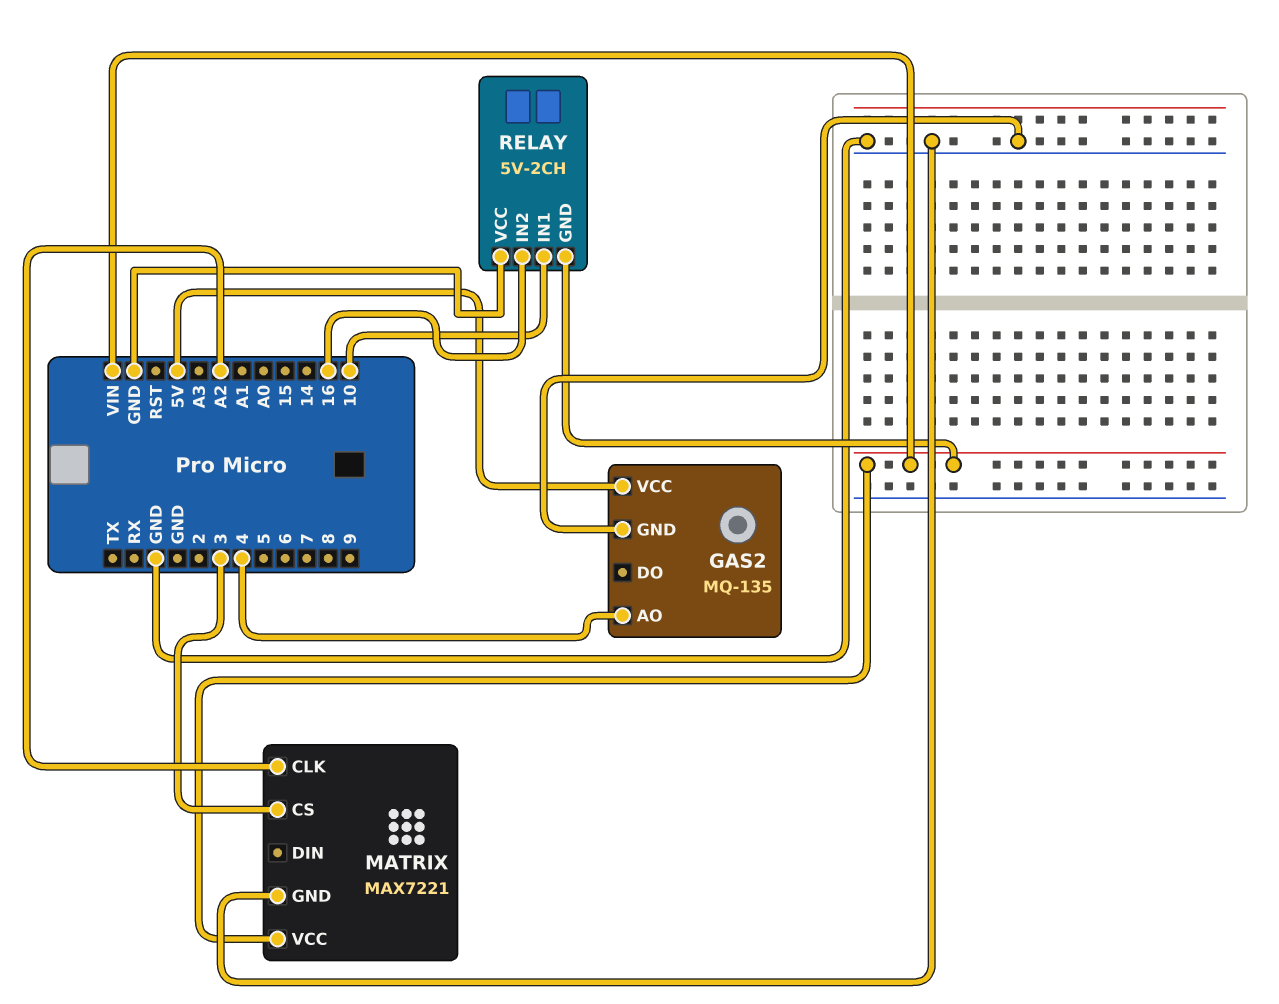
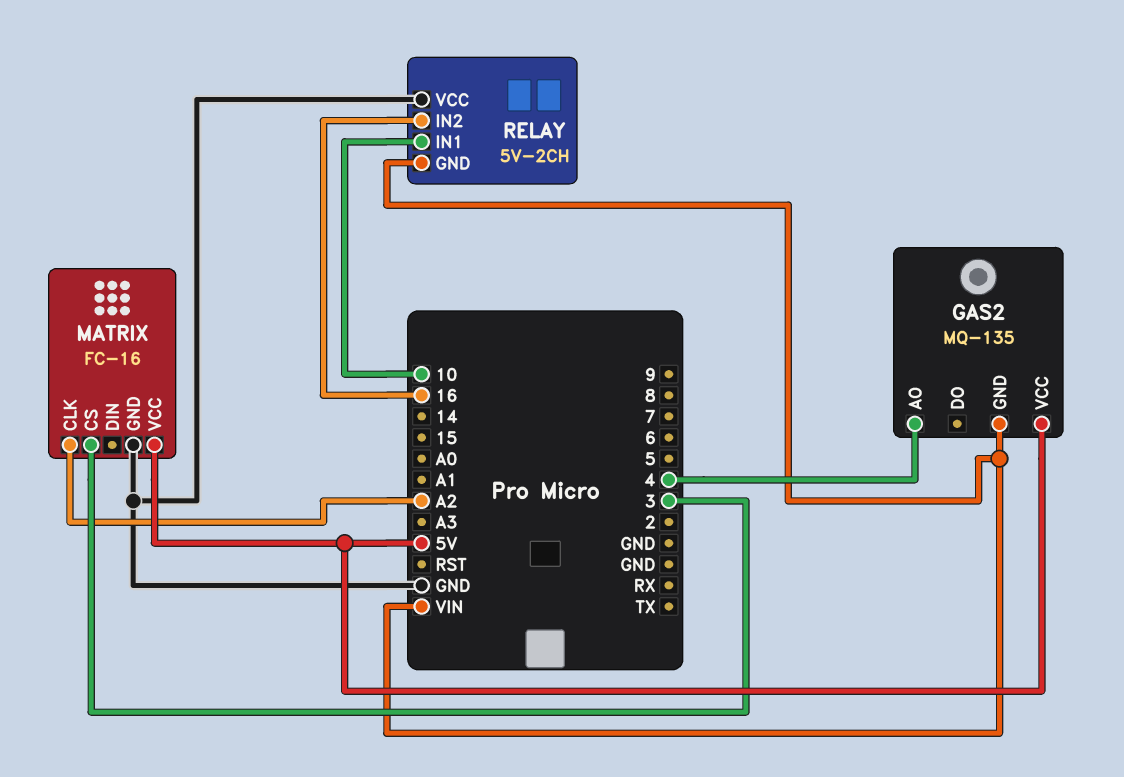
GAS2 pin GND: GND -> VIN
MATRIX: MAX7221 -> FC-16
MATRIX pin VCC: VIN -> 5V

